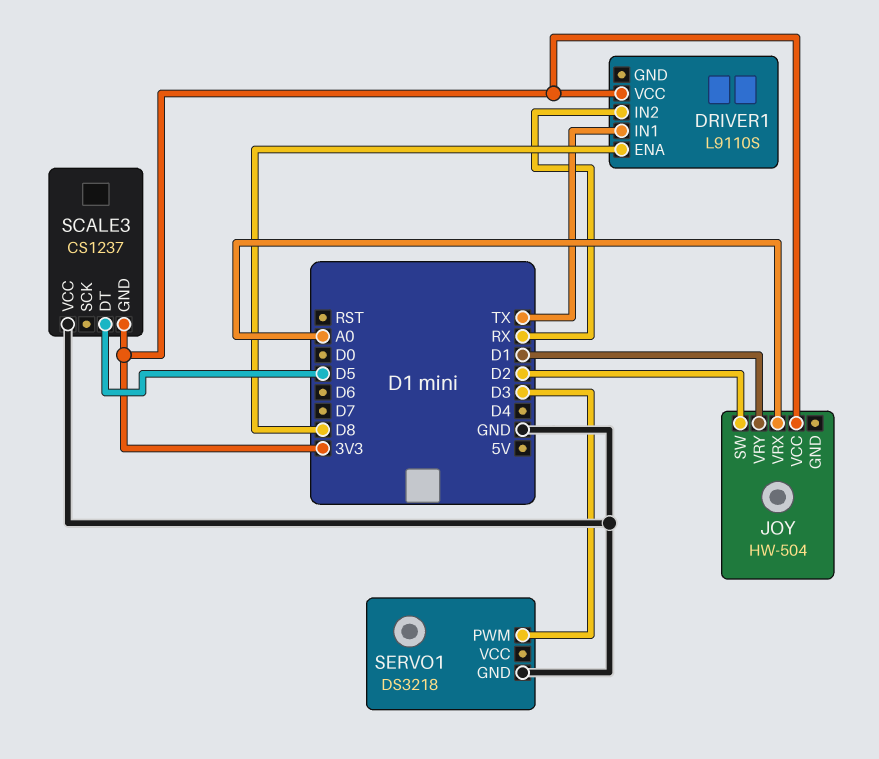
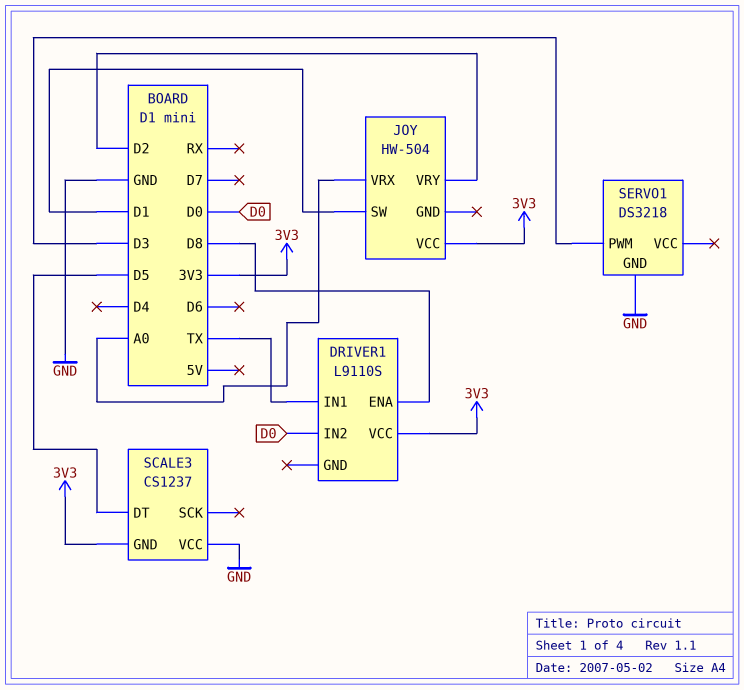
DRIVER1 pin IN2: RX -> D0
JOY pin SW: D2 -> D1
JOY pin VRY: D1 -> D2

